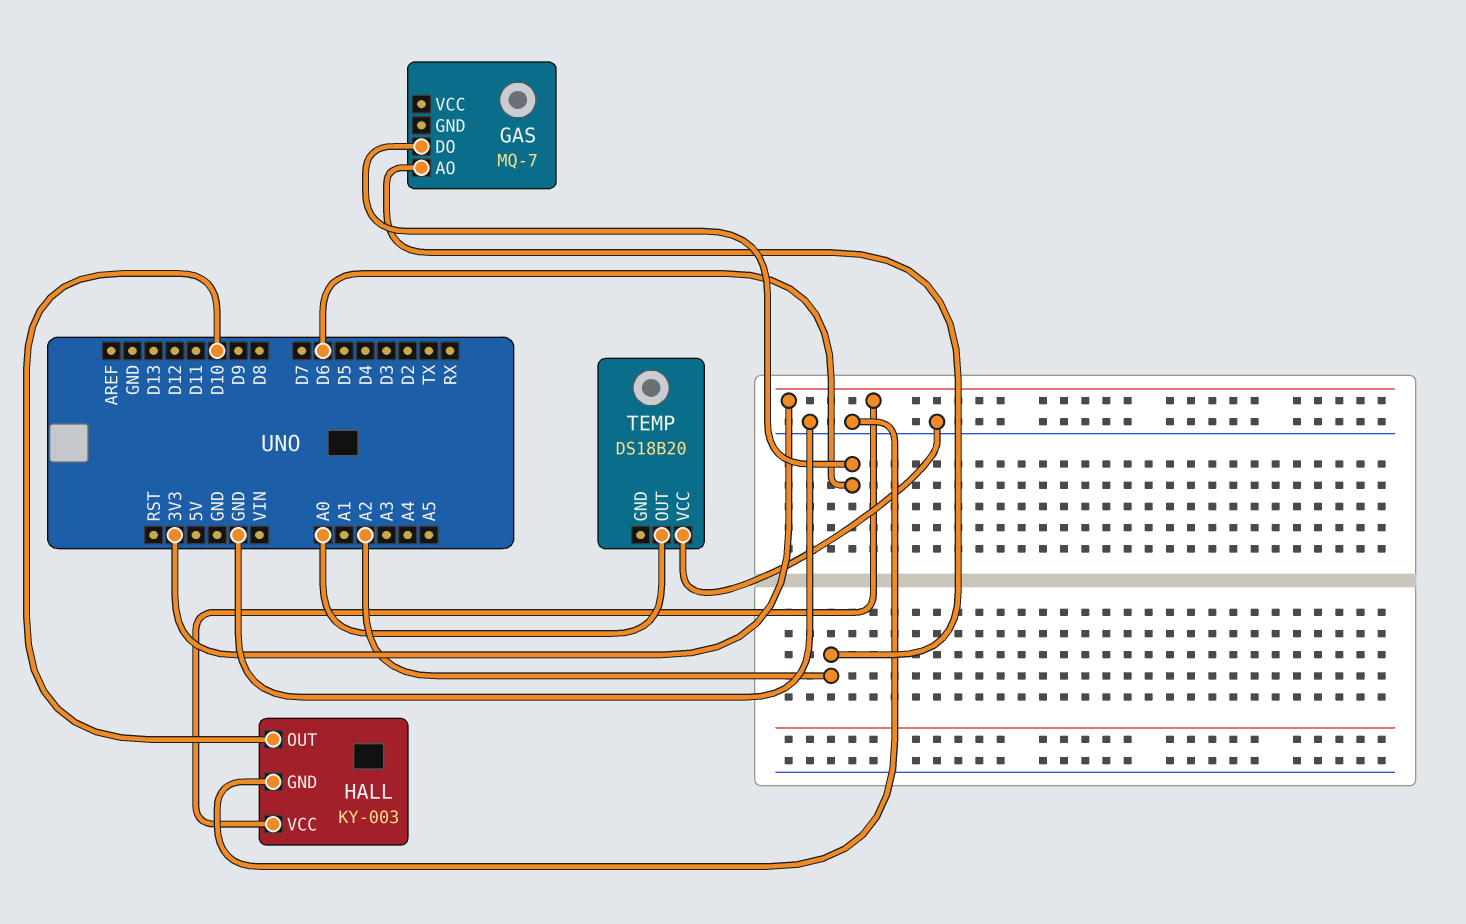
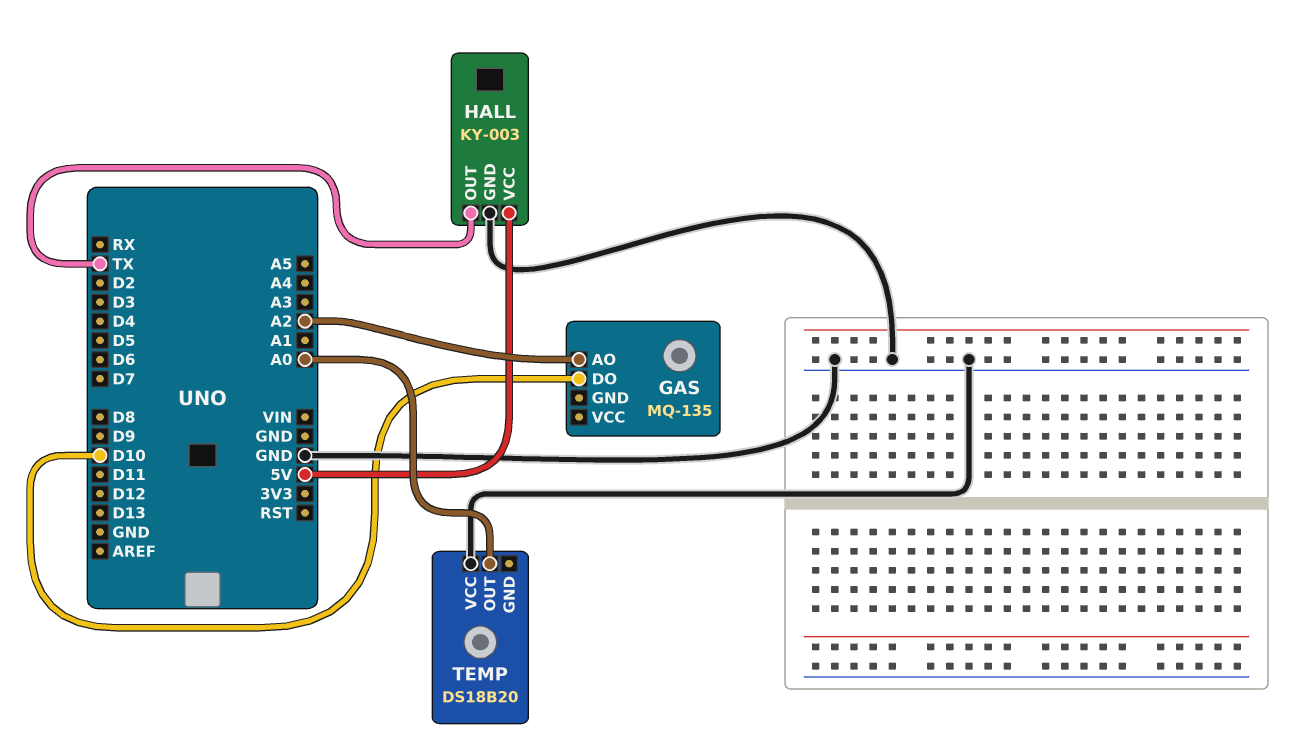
GAS: MQ-7 -> MQ-135
GAS pin DO: D6 -> D10
HALL pin OUT: D10 -> TX
HALL pin VCC: 3V3 -> 5V

